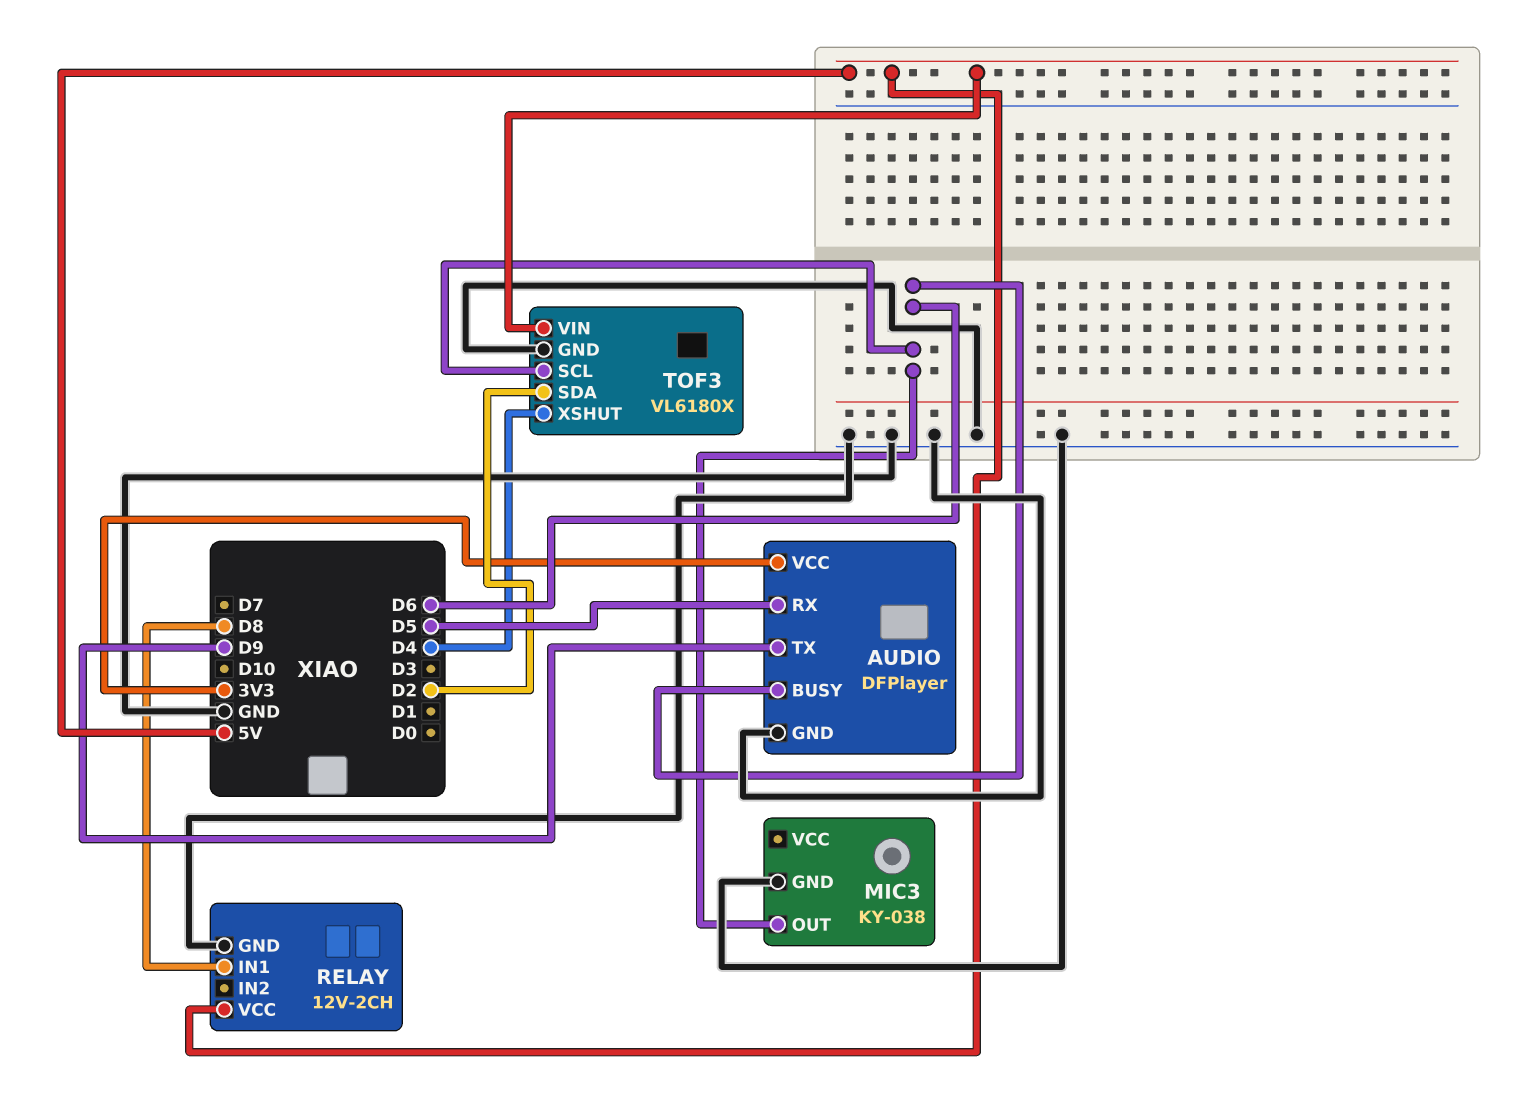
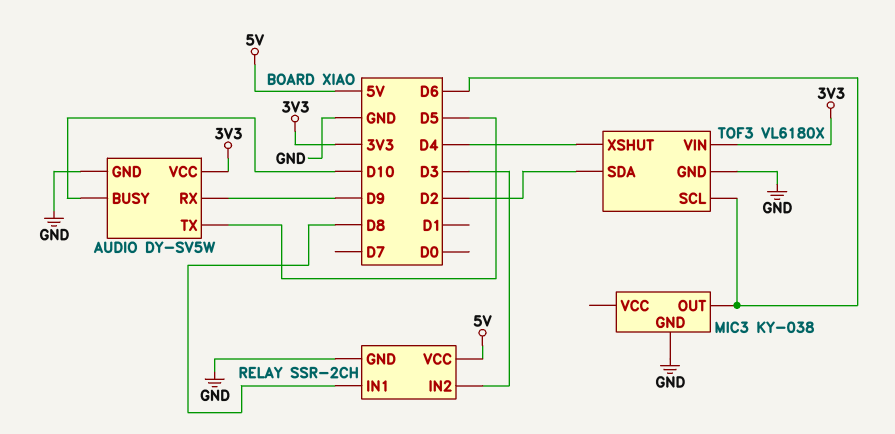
AUDIO: DFPlayer -> DY-SV5W
AUDIO pin BUSY: D6 -> D10
AUDIO pin RX: D5 -> D9
AUDIO pin TX: D9 -> D5
RELAY: 12V-2CH -> SSR-2CH
RELAY pin IN2: none -> D3
TOF3 pin VIN: 5V -> 3V3

